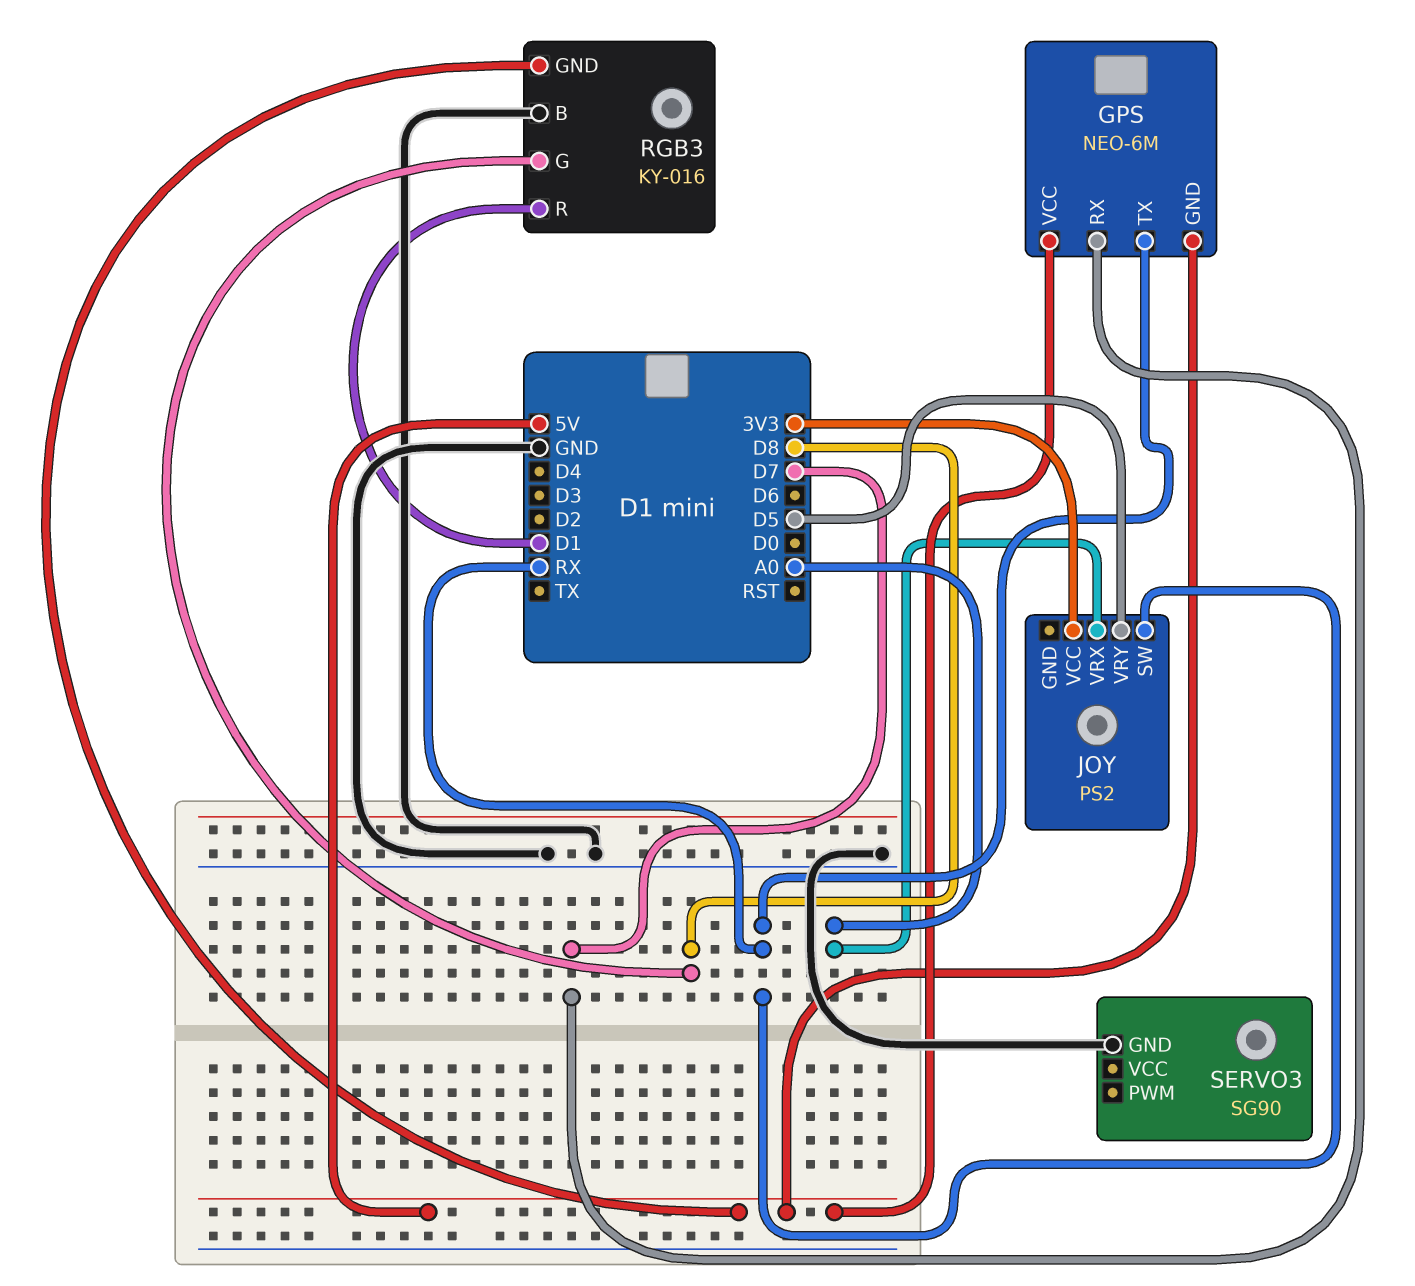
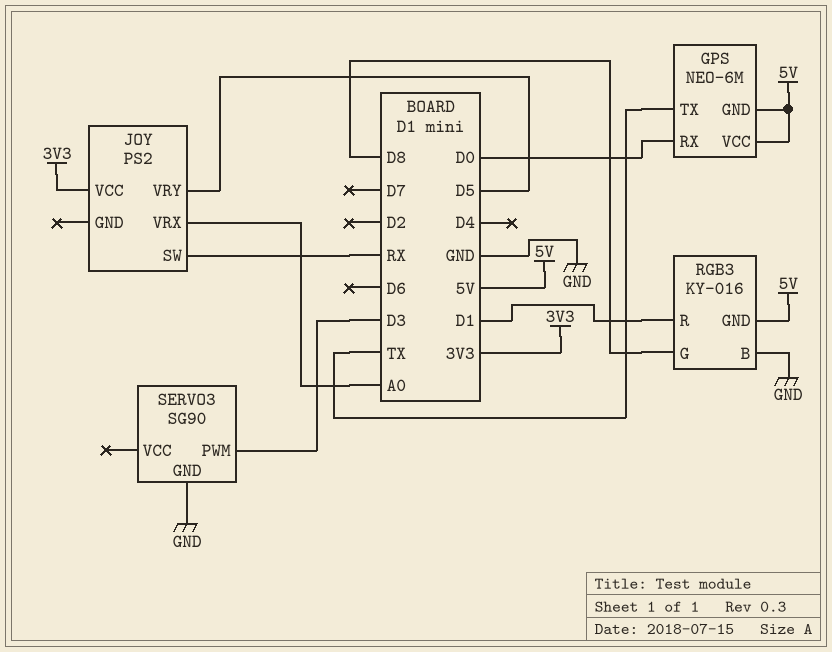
GPS pin RX: D7 -> D0
GPS pin TX: RX -> TX
SERVO3 pin PWM: none -> D3

